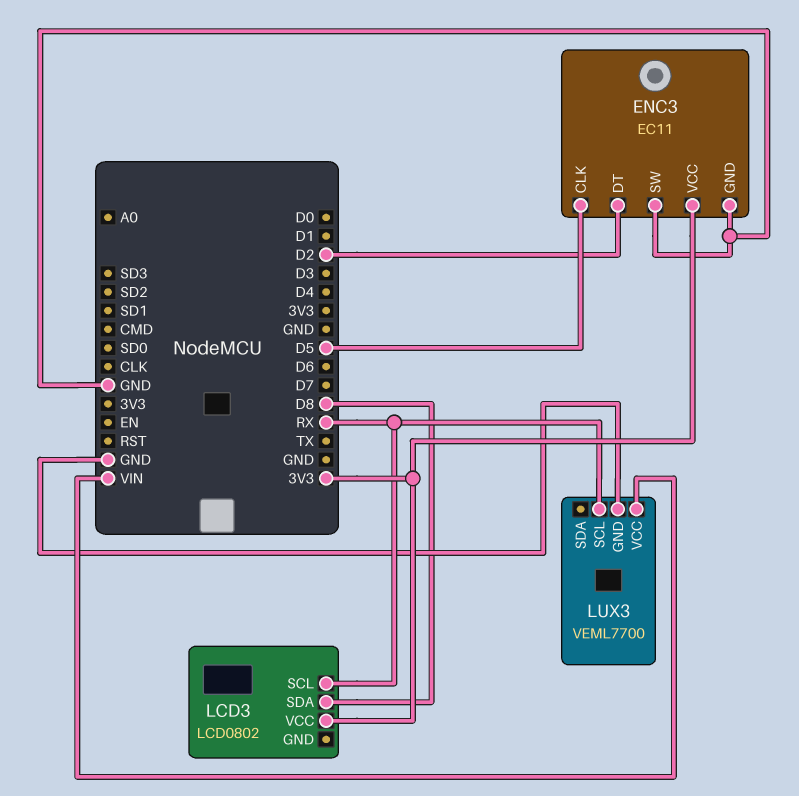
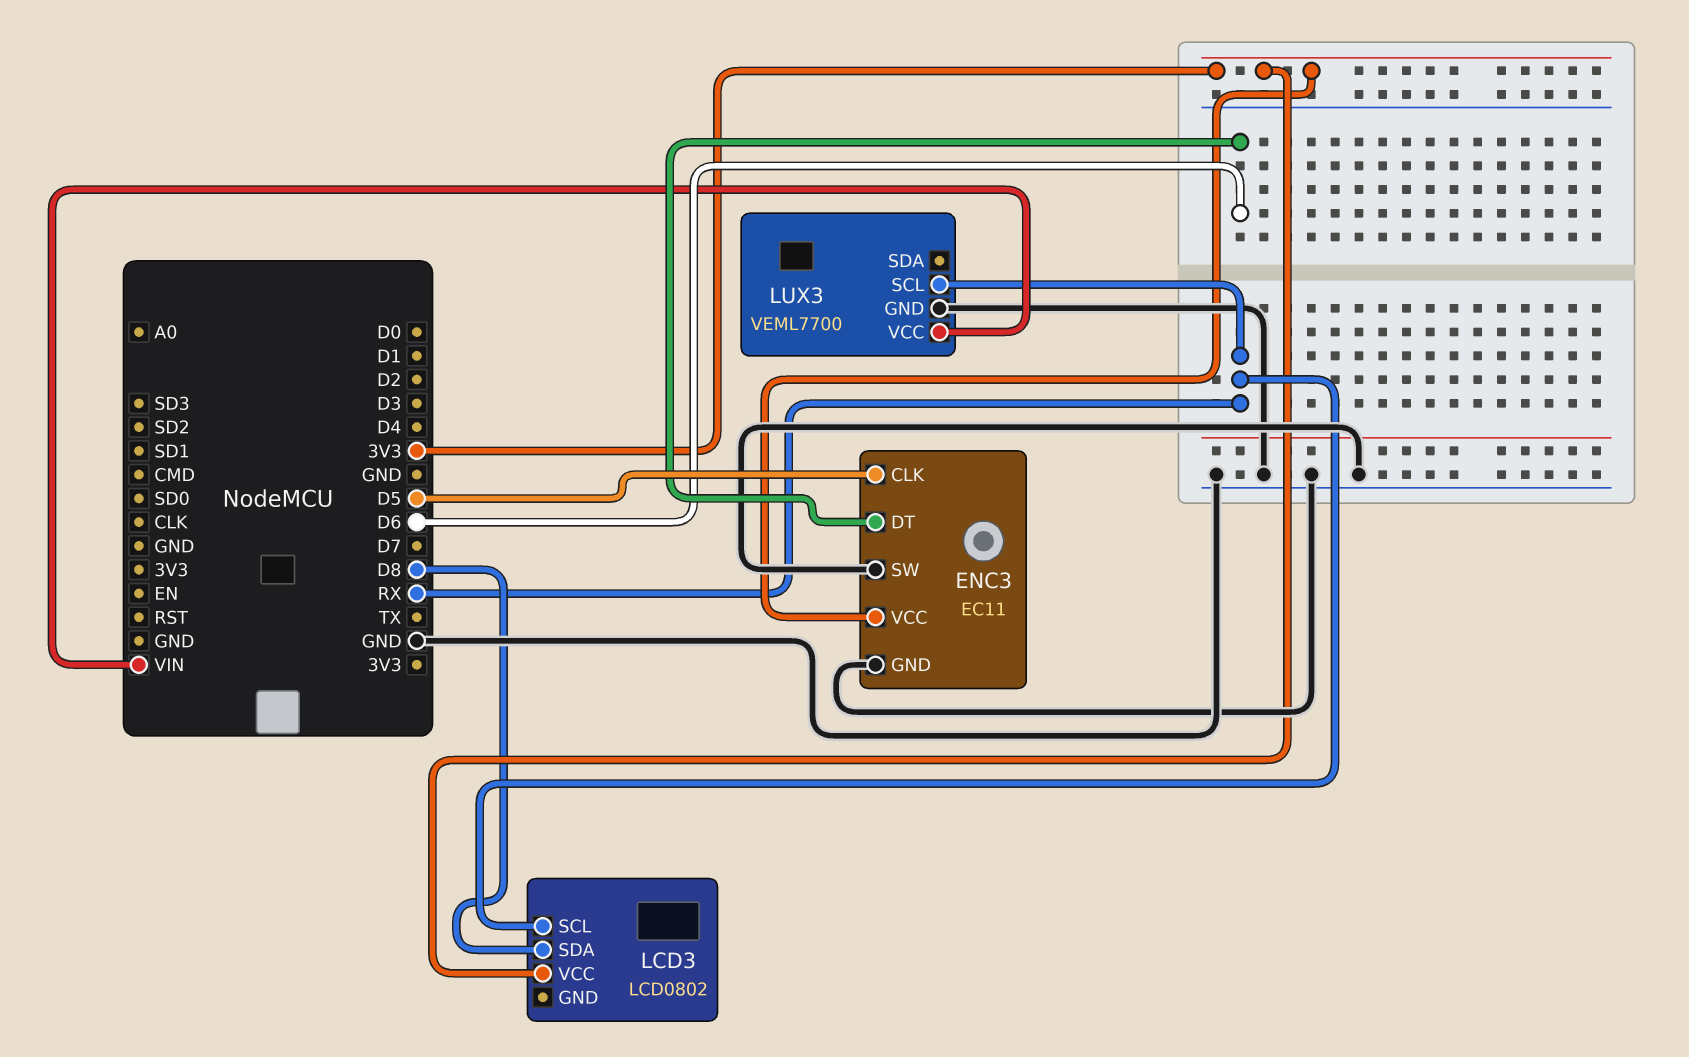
ENC3 pin DT: D2 -> D6

